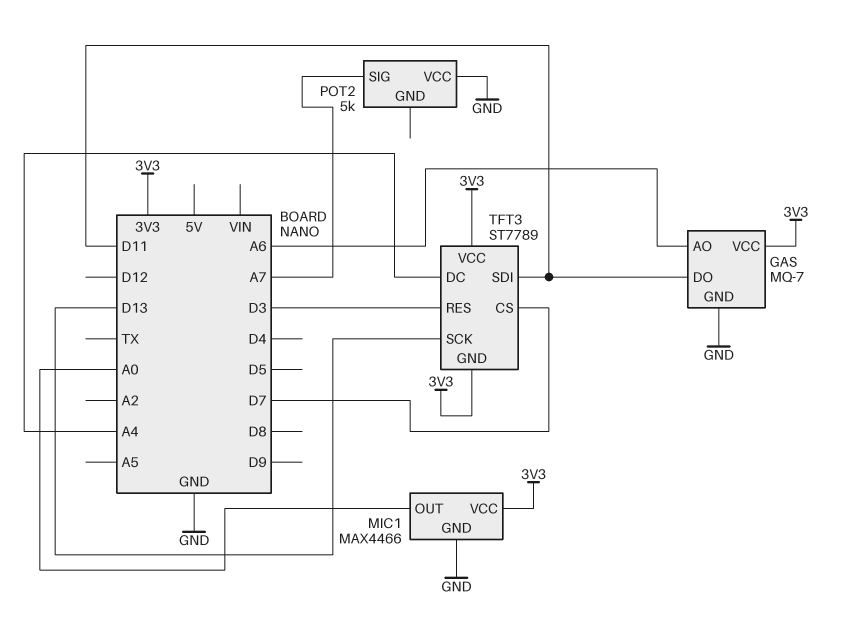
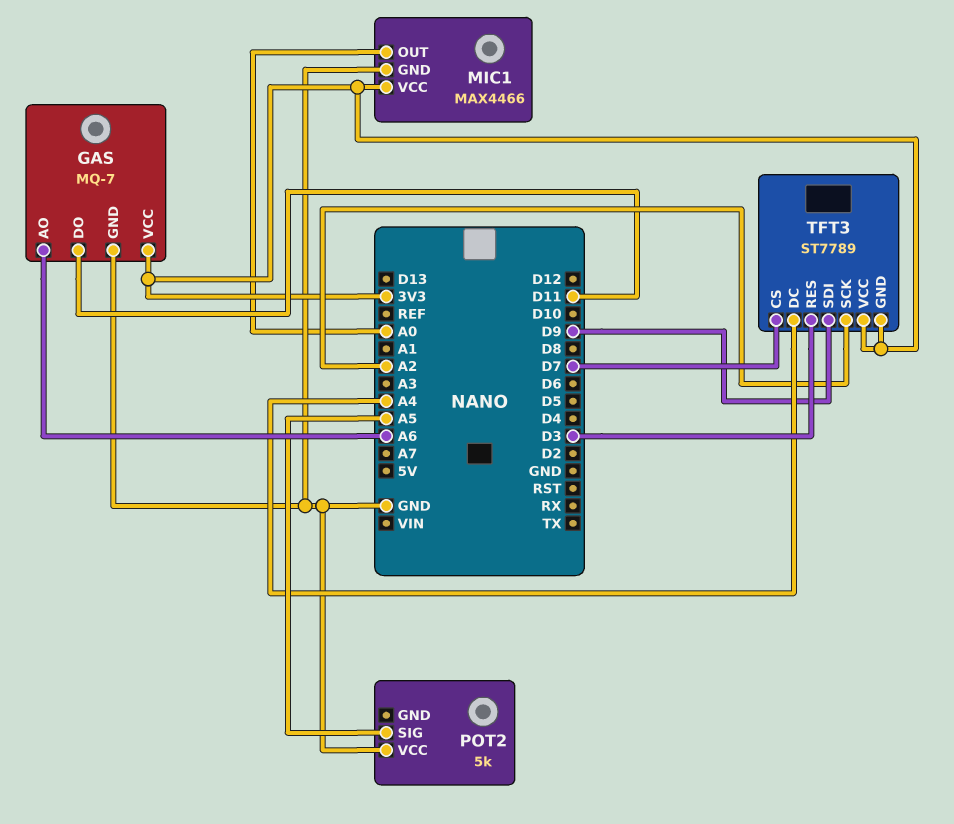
POT2 pin SIG: A7 -> A5
TFT3 pin SCK: D13 -> A2
TFT3 pin SDI: D11 -> D9

